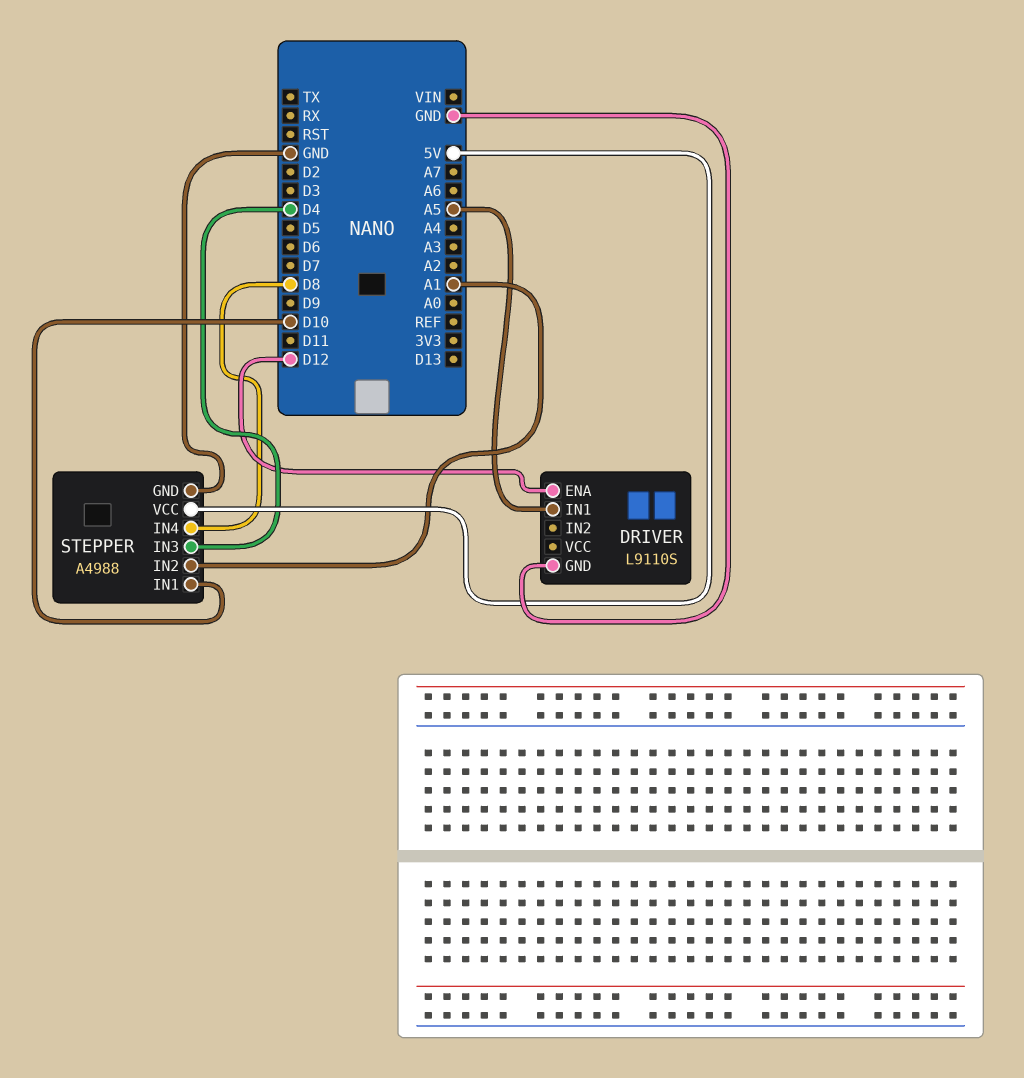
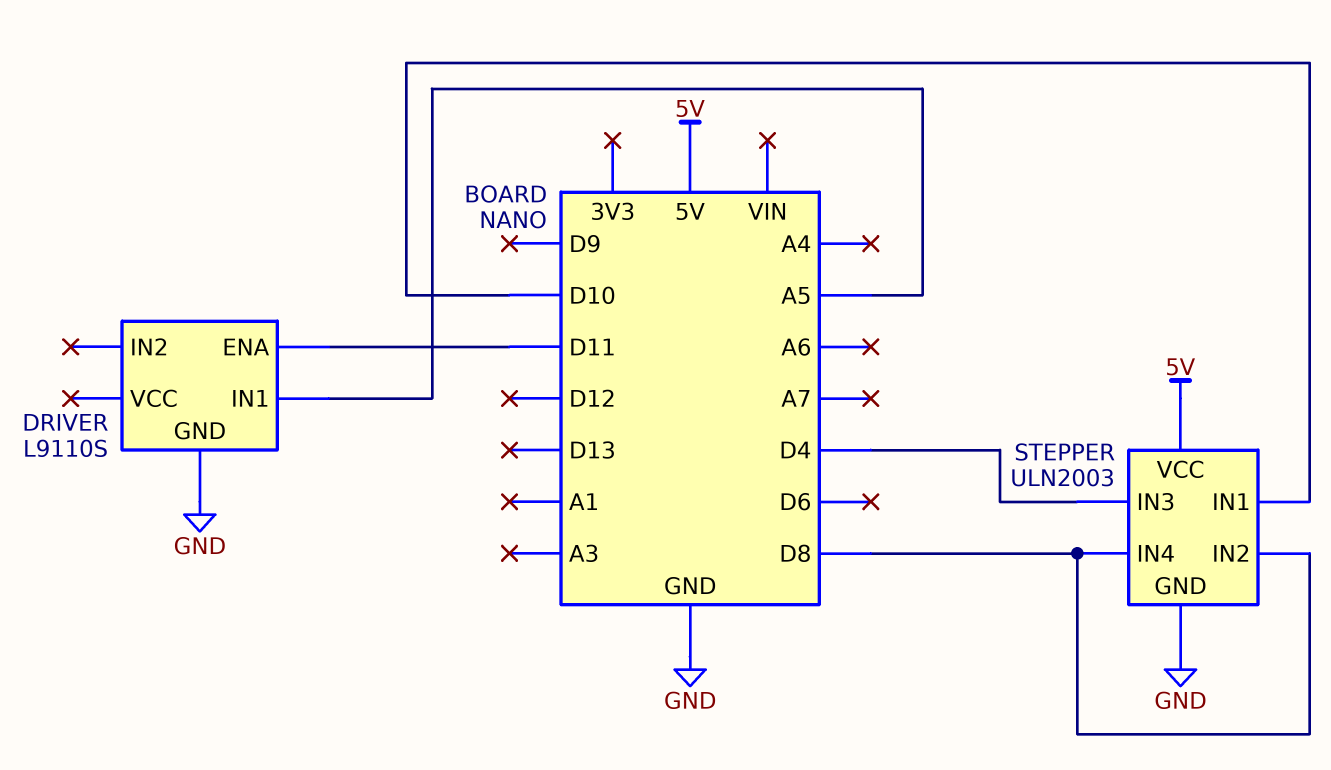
DRIVER pin ENA: D12 -> D11
STEPPER: A4988 -> ULN2003
STEPPER pin IN2: A1 -> D8

